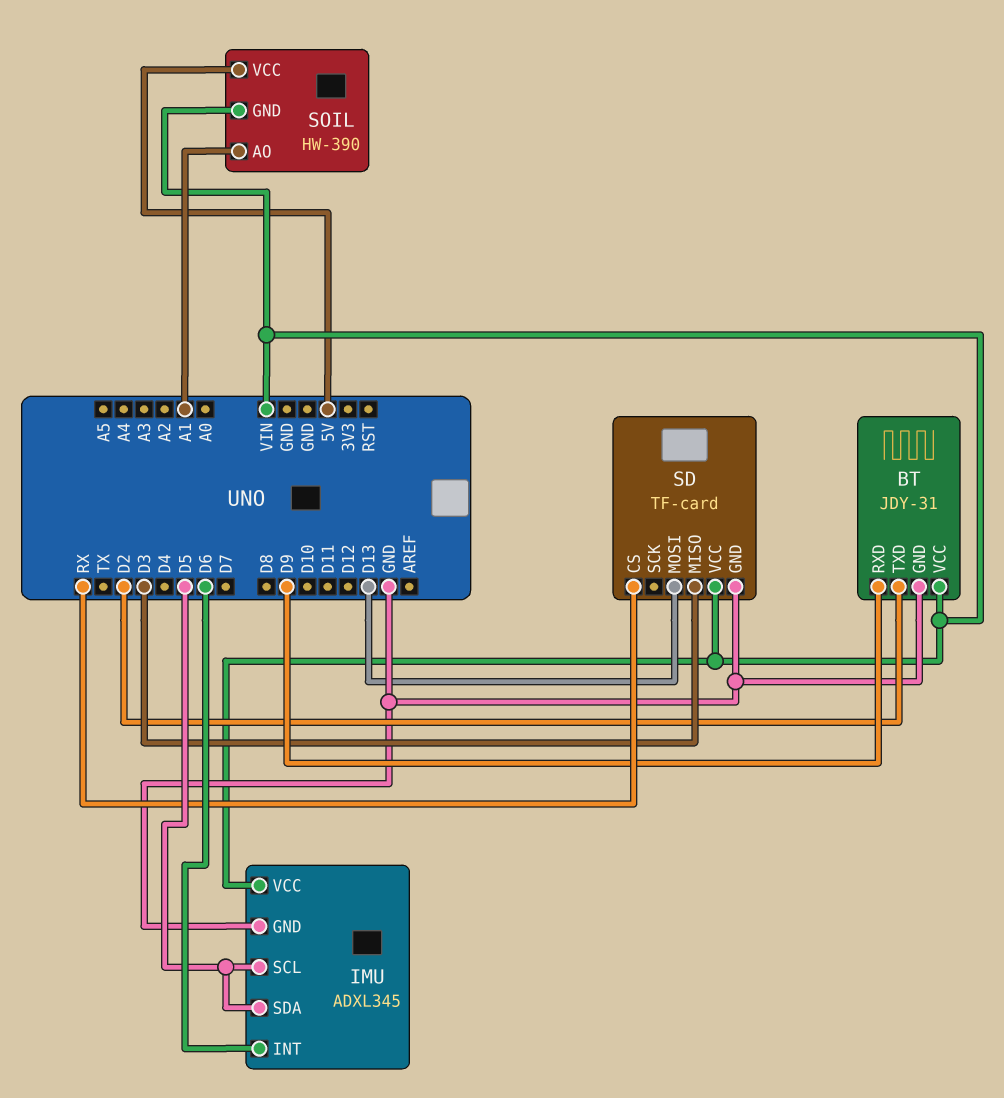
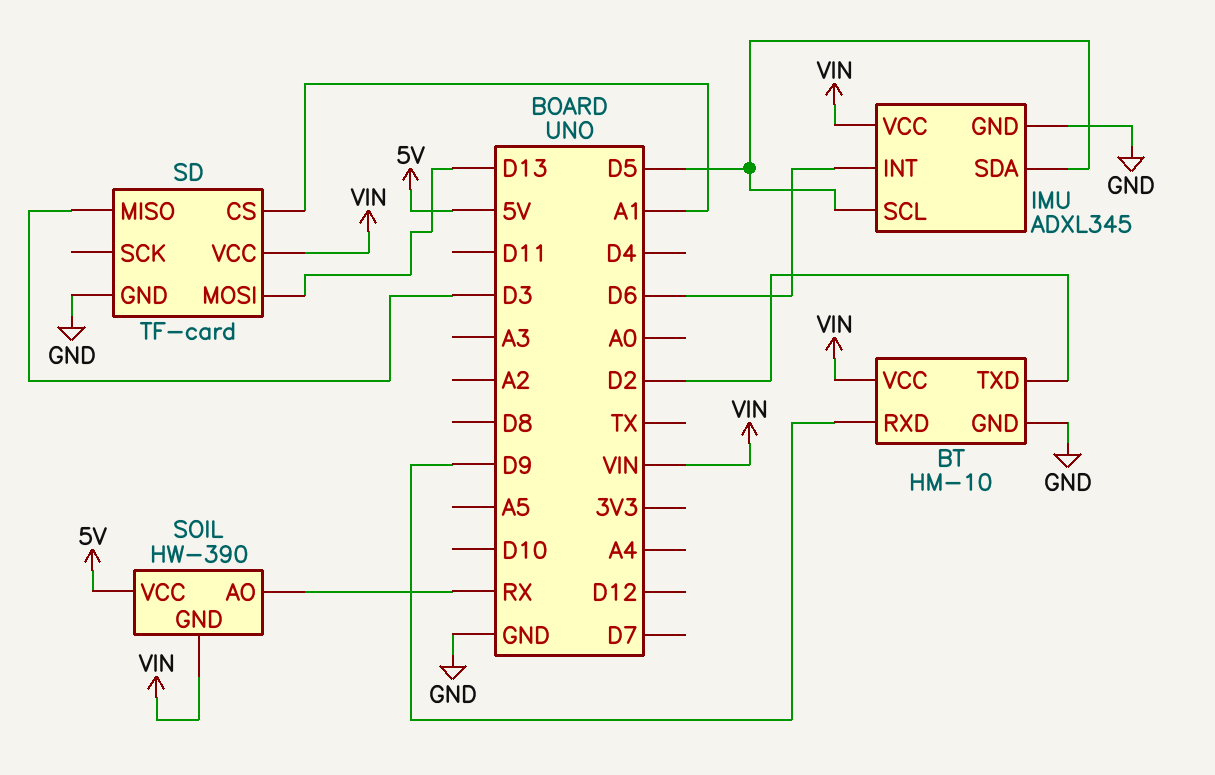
BT: JDY-31 -> HM-10
SD pin CS: RX -> A1
SOIL pin AO: A1 -> RX

